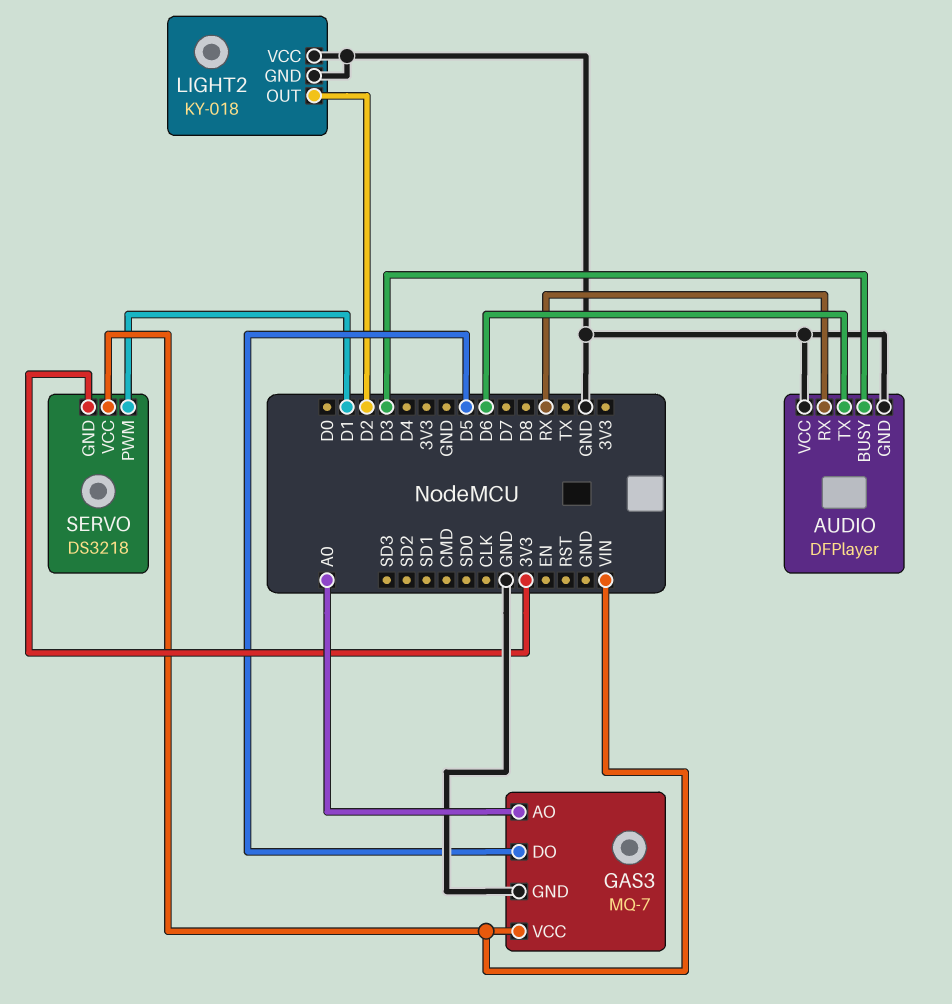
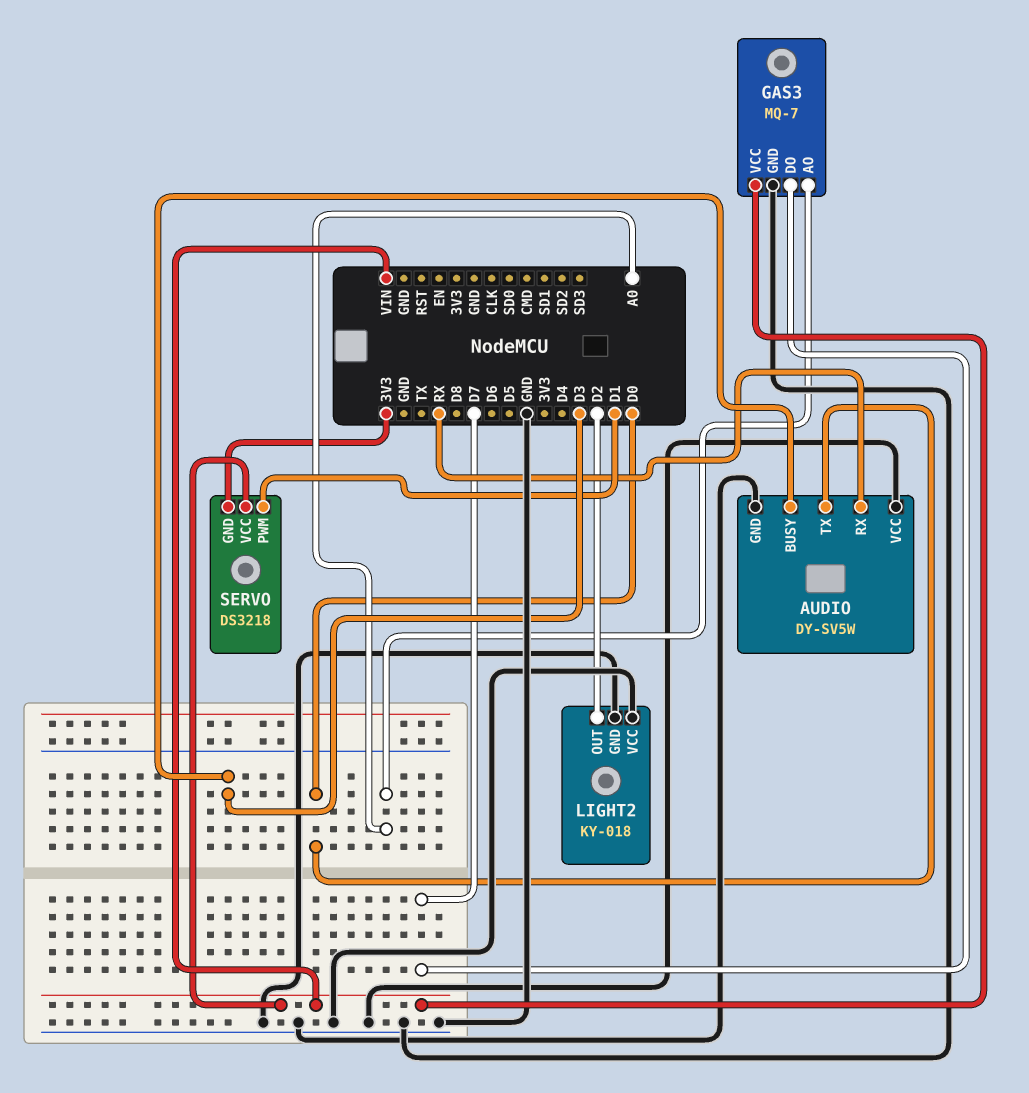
AUDIO: DFPlayer -> DY-SV5W
AUDIO pin TX: D6 -> D0
GAS3 pin DO: D5 -> D7

